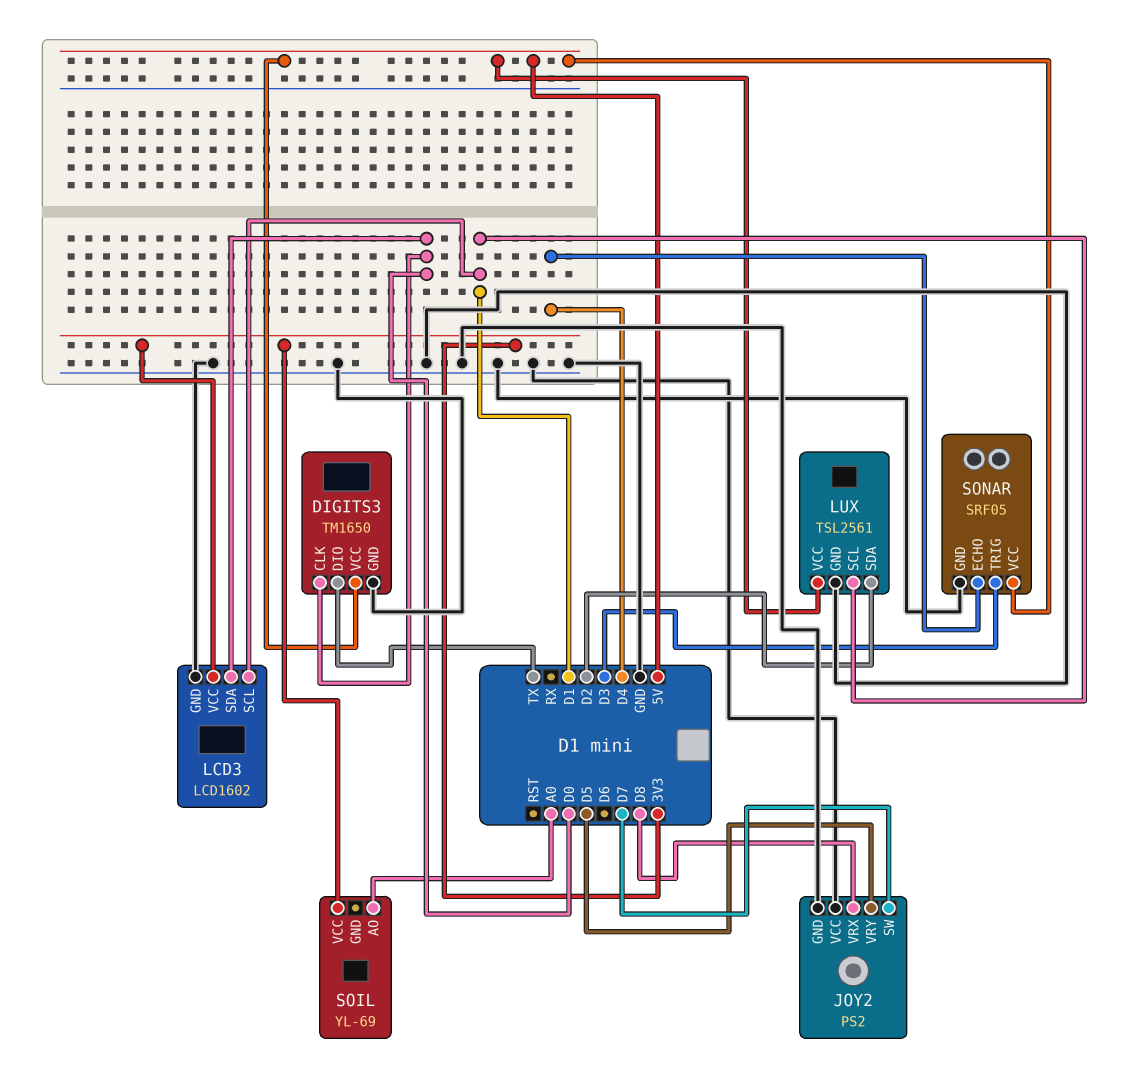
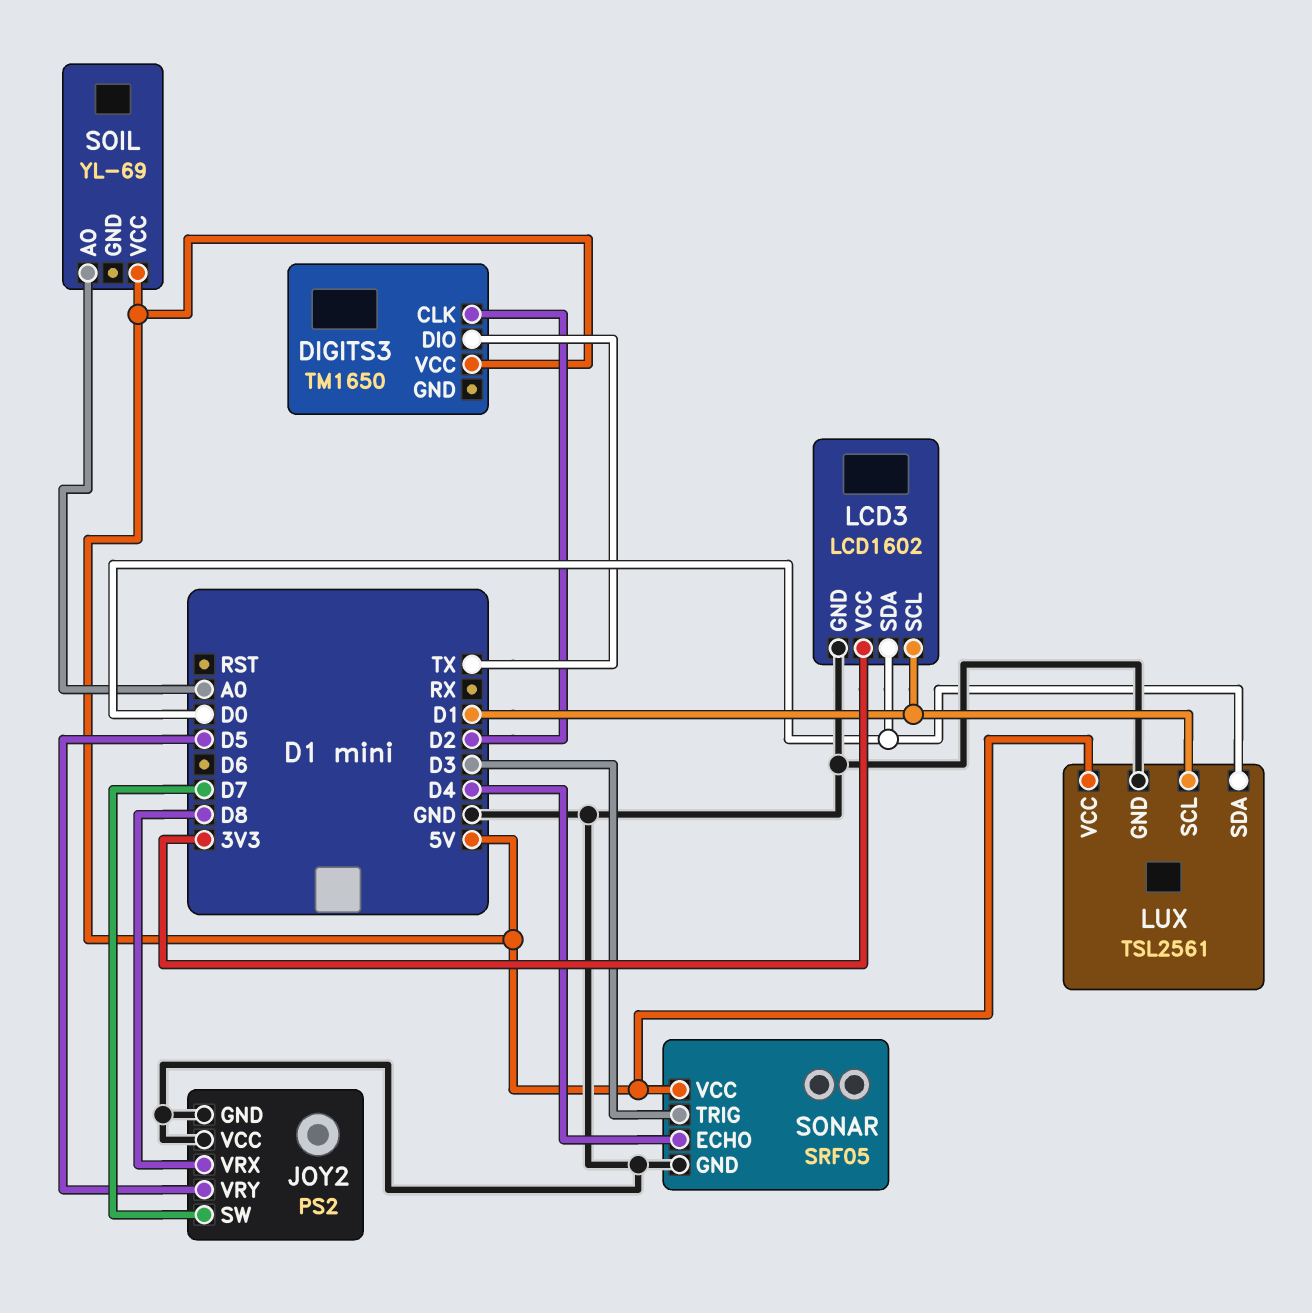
DIGITS3 pin CLK: D0 -> D2
DIGITS3 pin GND: GND -> none
LUX pin SDA: D2 -> D0
SOIL pin VCC: 3V3 -> 5V

